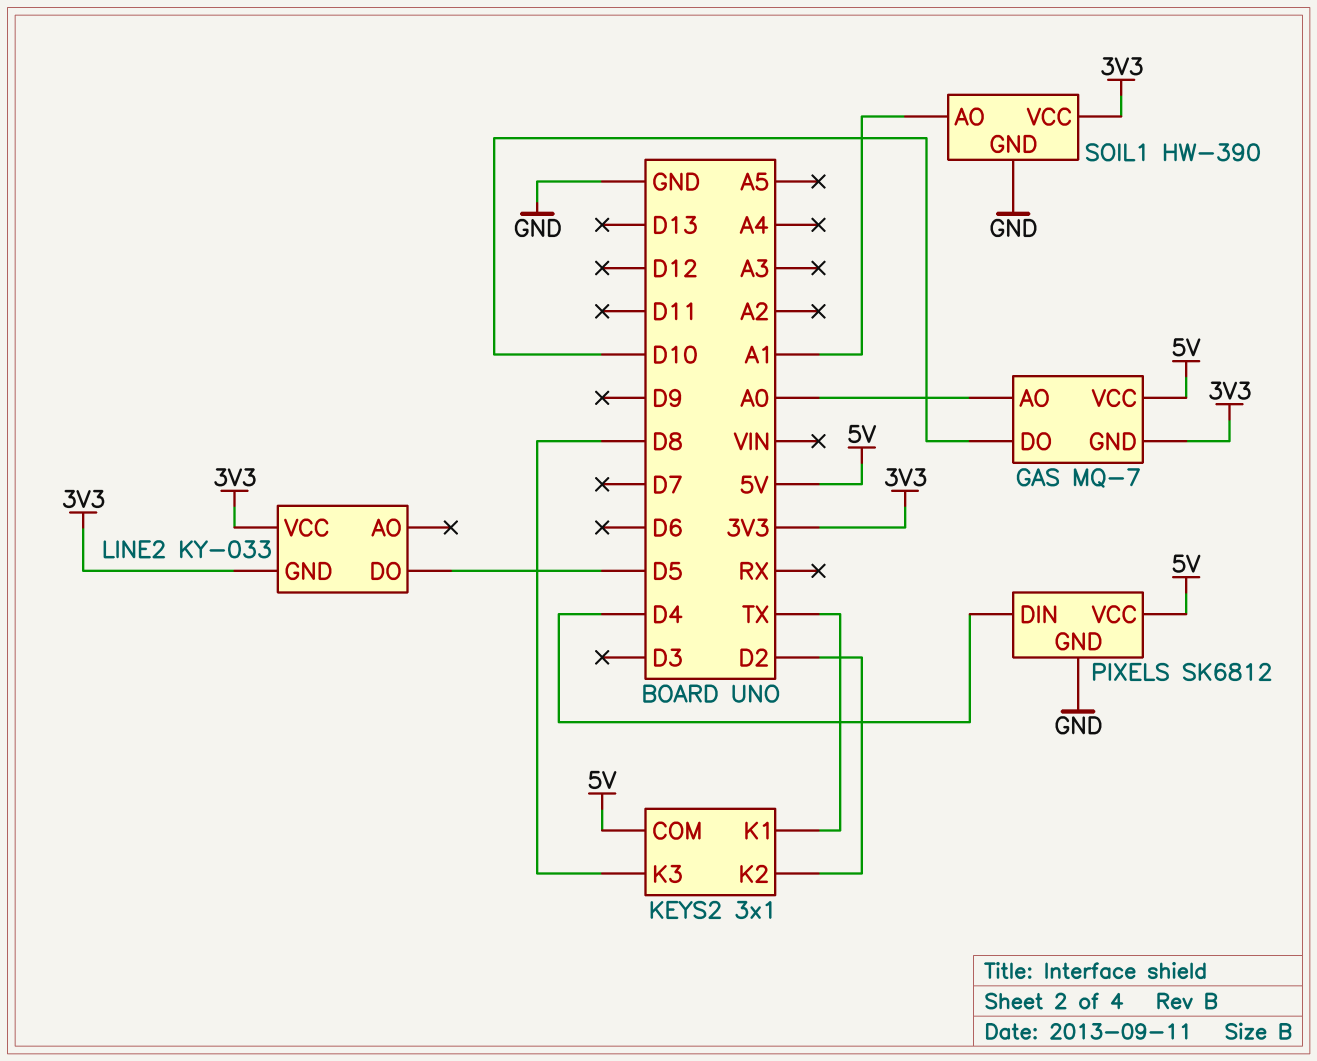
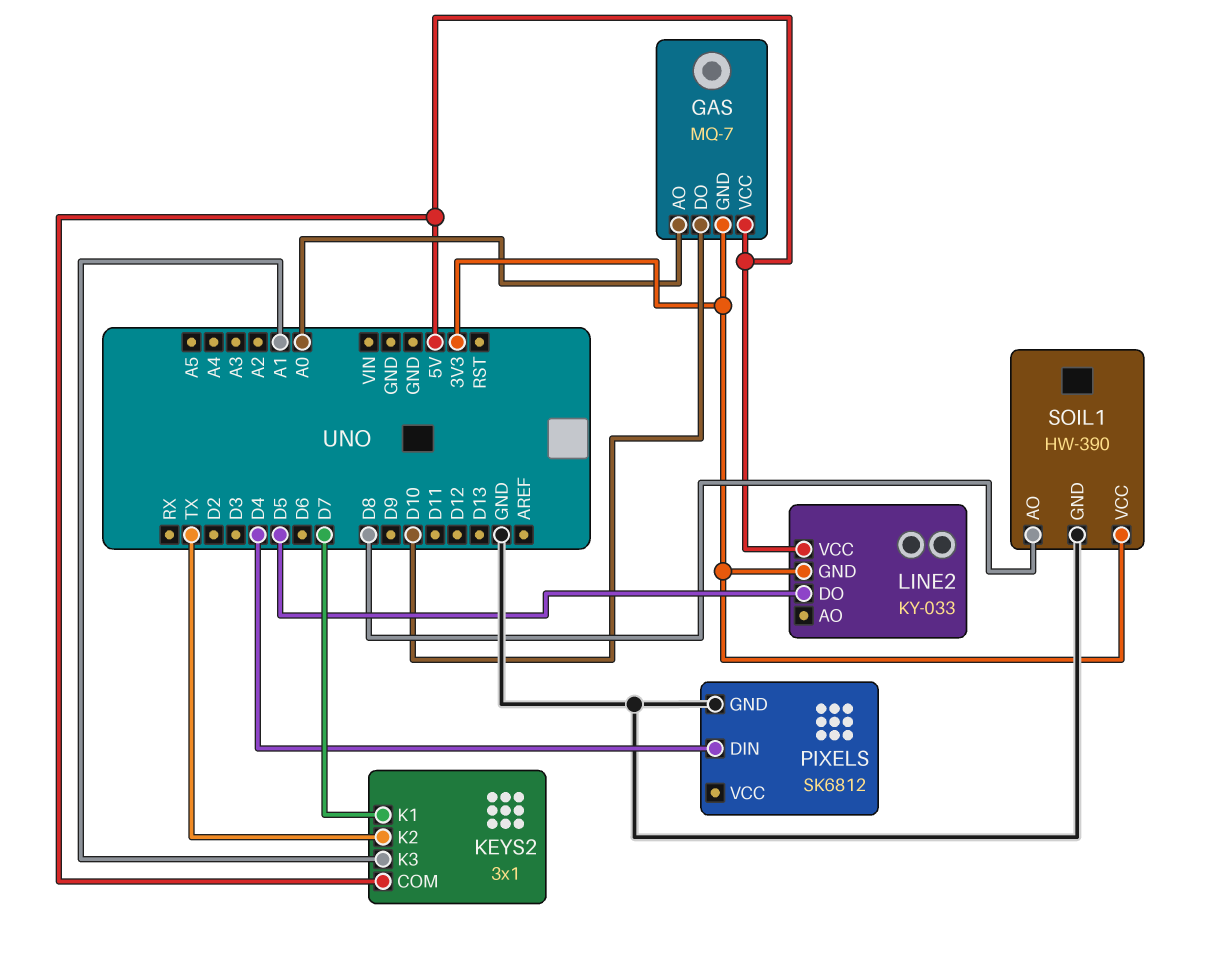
KEYS2 pin K1: TX -> D7
KEYS2 pin K2: D2 -> TX
KEYS2 pin K3: D8 -> A1
LINE2 pin VCC: 3V3 -> 5V
PIXELS pin VCC: 5V -> none
SOIL1 pin AO: A1 -> D8

